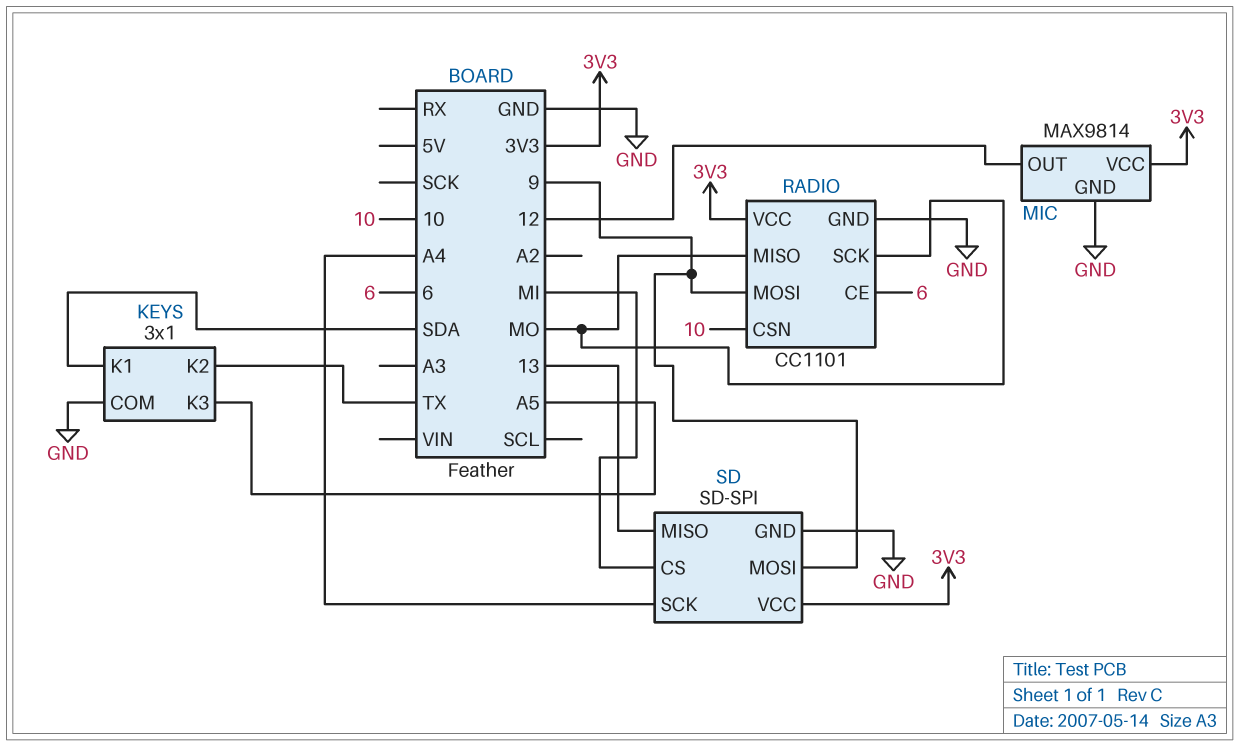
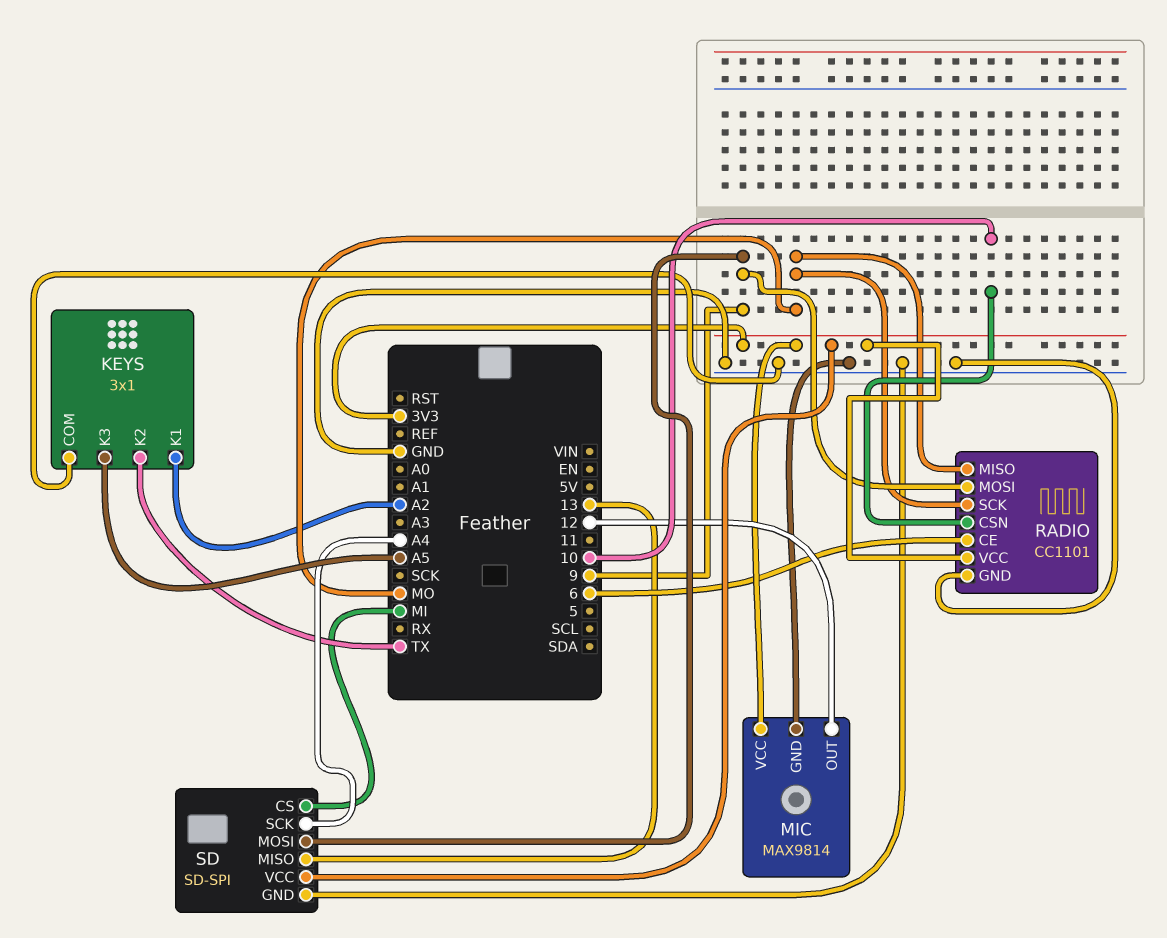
KEYS pin K1: SDA -> A2

